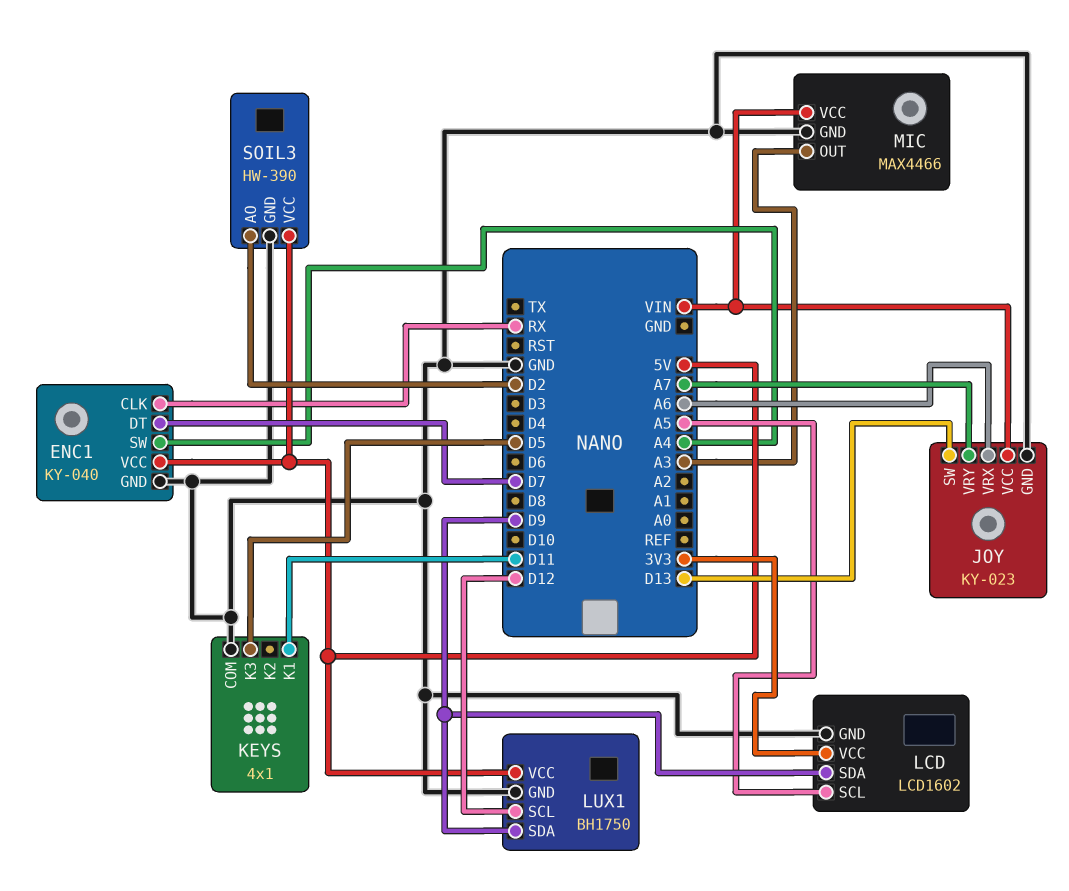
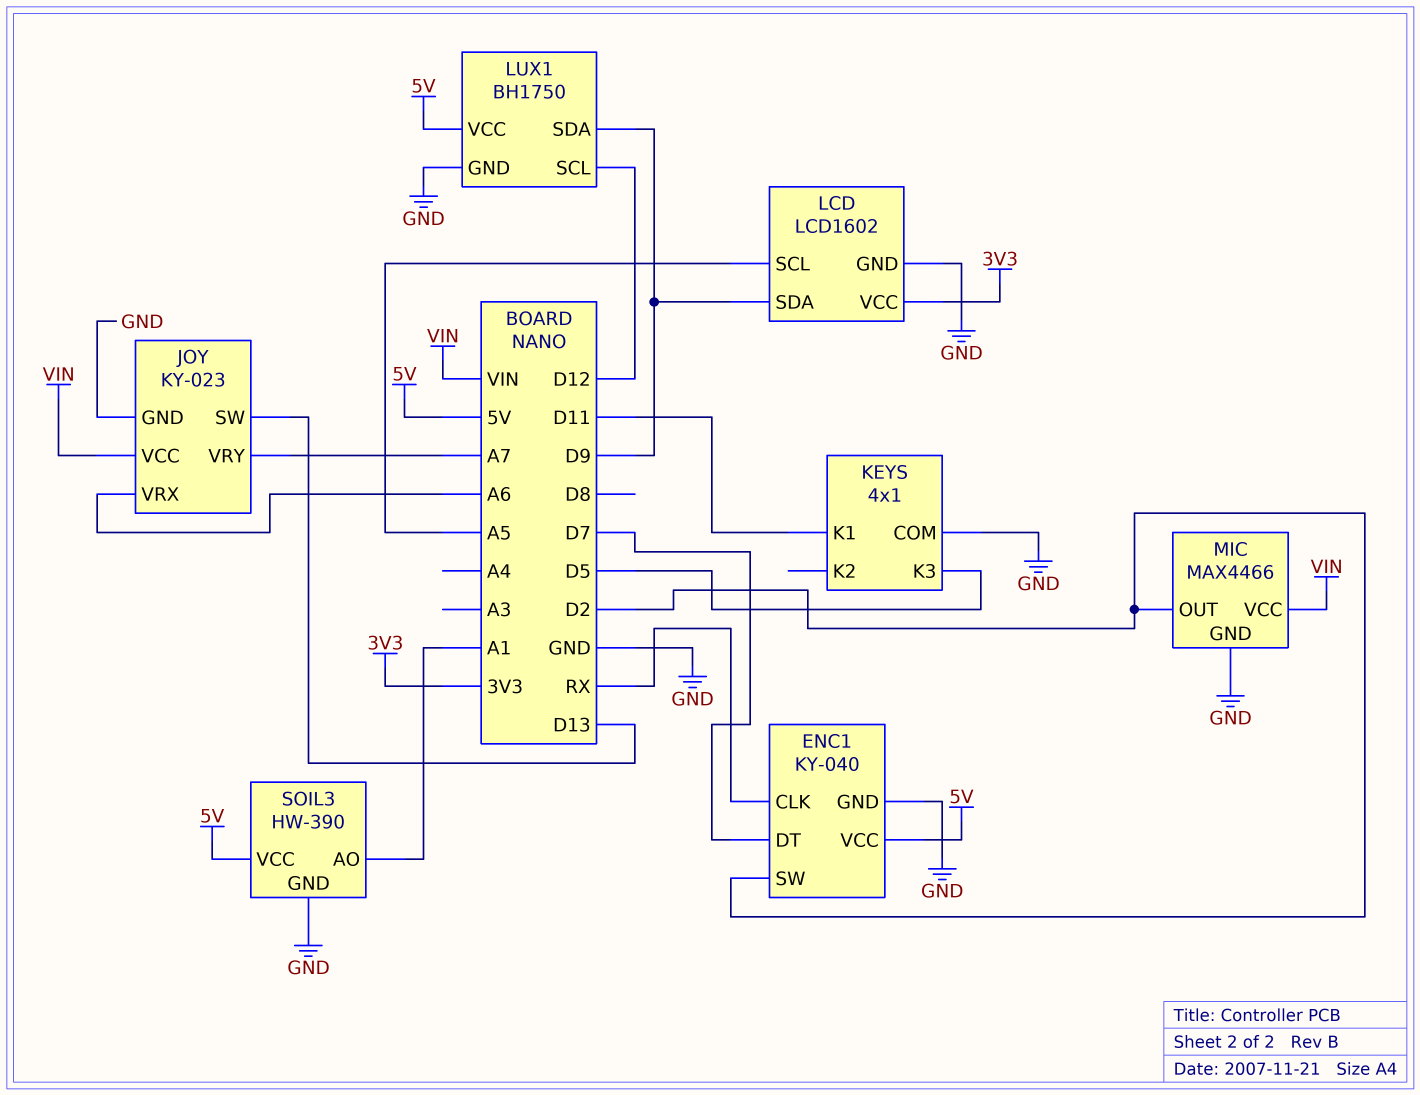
ENC1 pin SW: A4 -> D2
MIC pin OUT: A3 -> D2
SOIL3 pin AO: D2 -> A1

